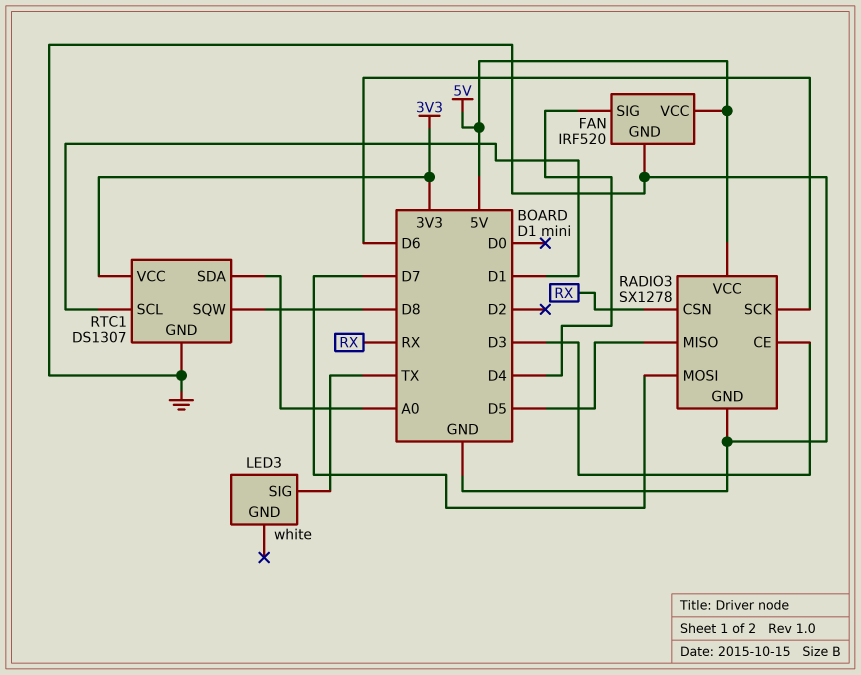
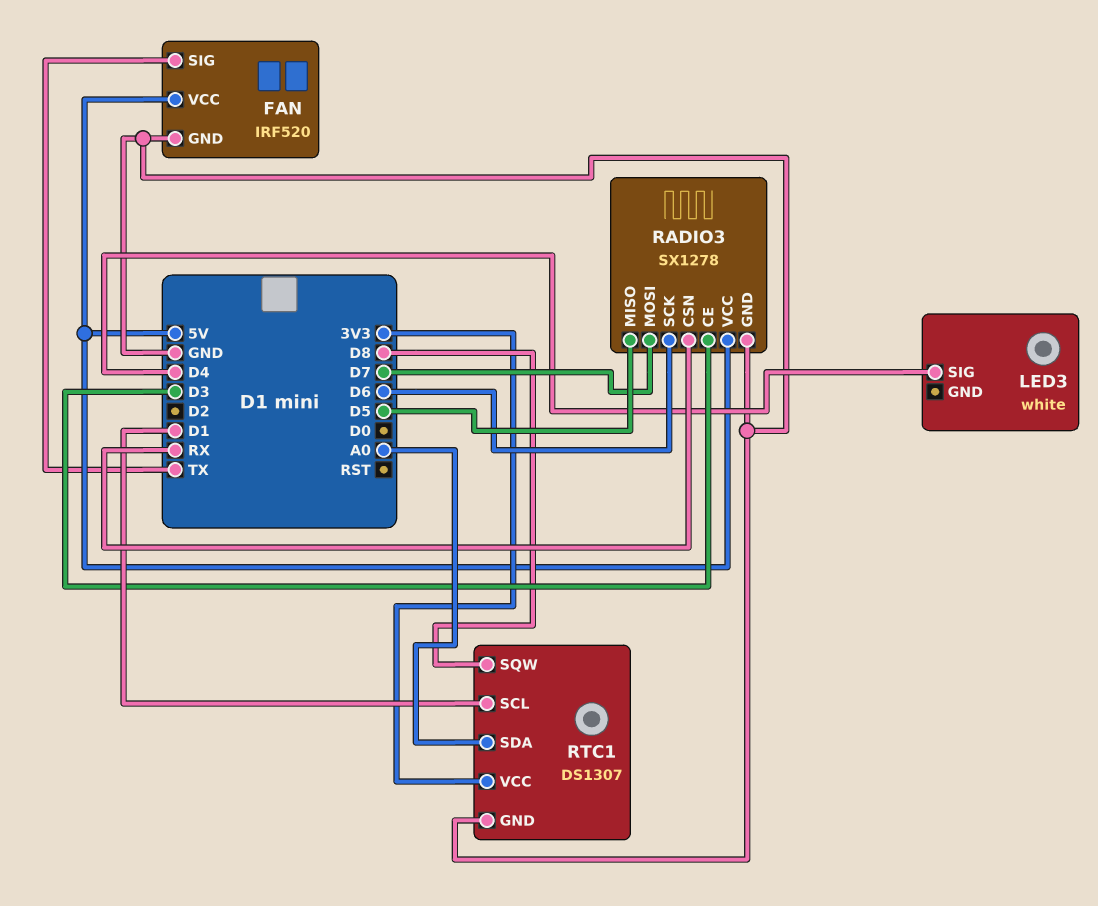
FAN pin SIG: D4 -> TX
LED3 pin SIG: TX -> D4

